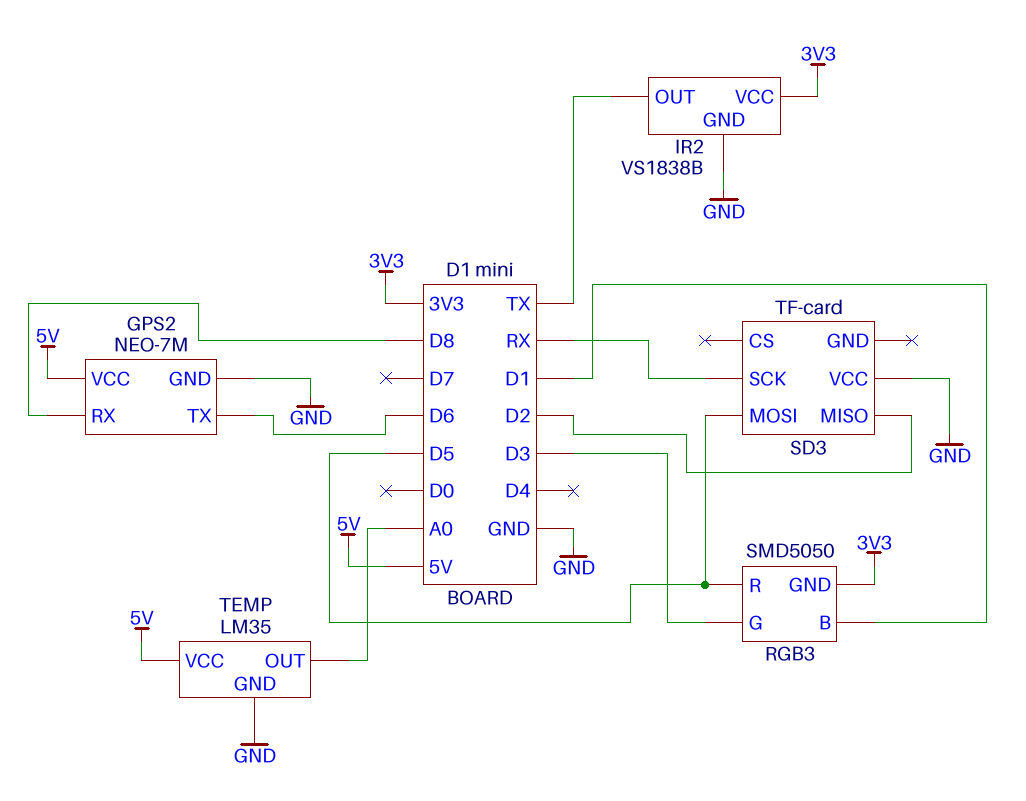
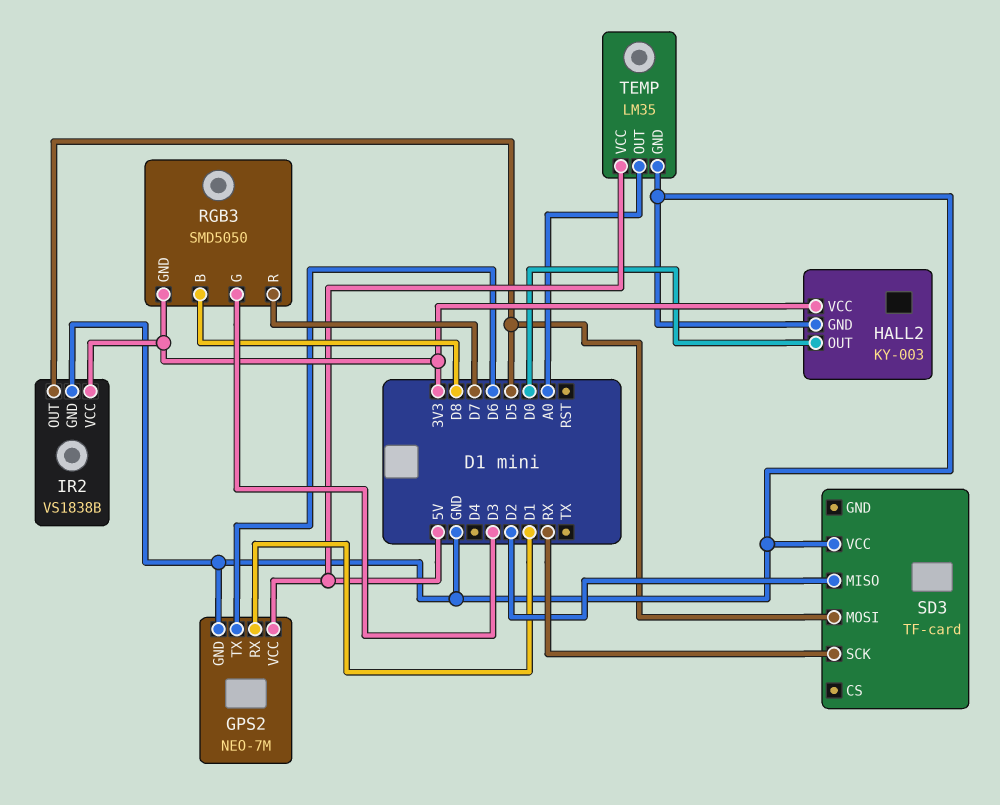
GPS2 pin RX: D8 -> D1
HALL2: none -> KY-003
HALL2 pin GND: none -> GND
HALL2 pin OUT: none -> D0
HALL2 pin VCC: none -> 3V3
IR2 pin OUT: TX -> D5
RGB3 pin B: D1 -> D8
RGB3 pin R: D5 -> D7

